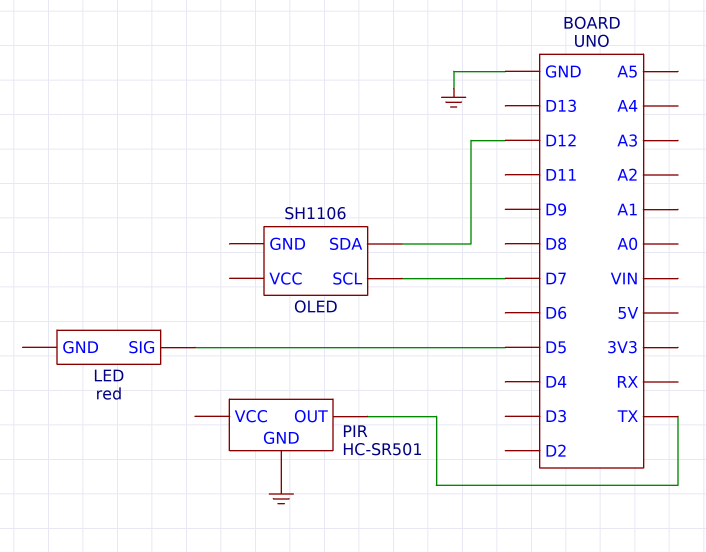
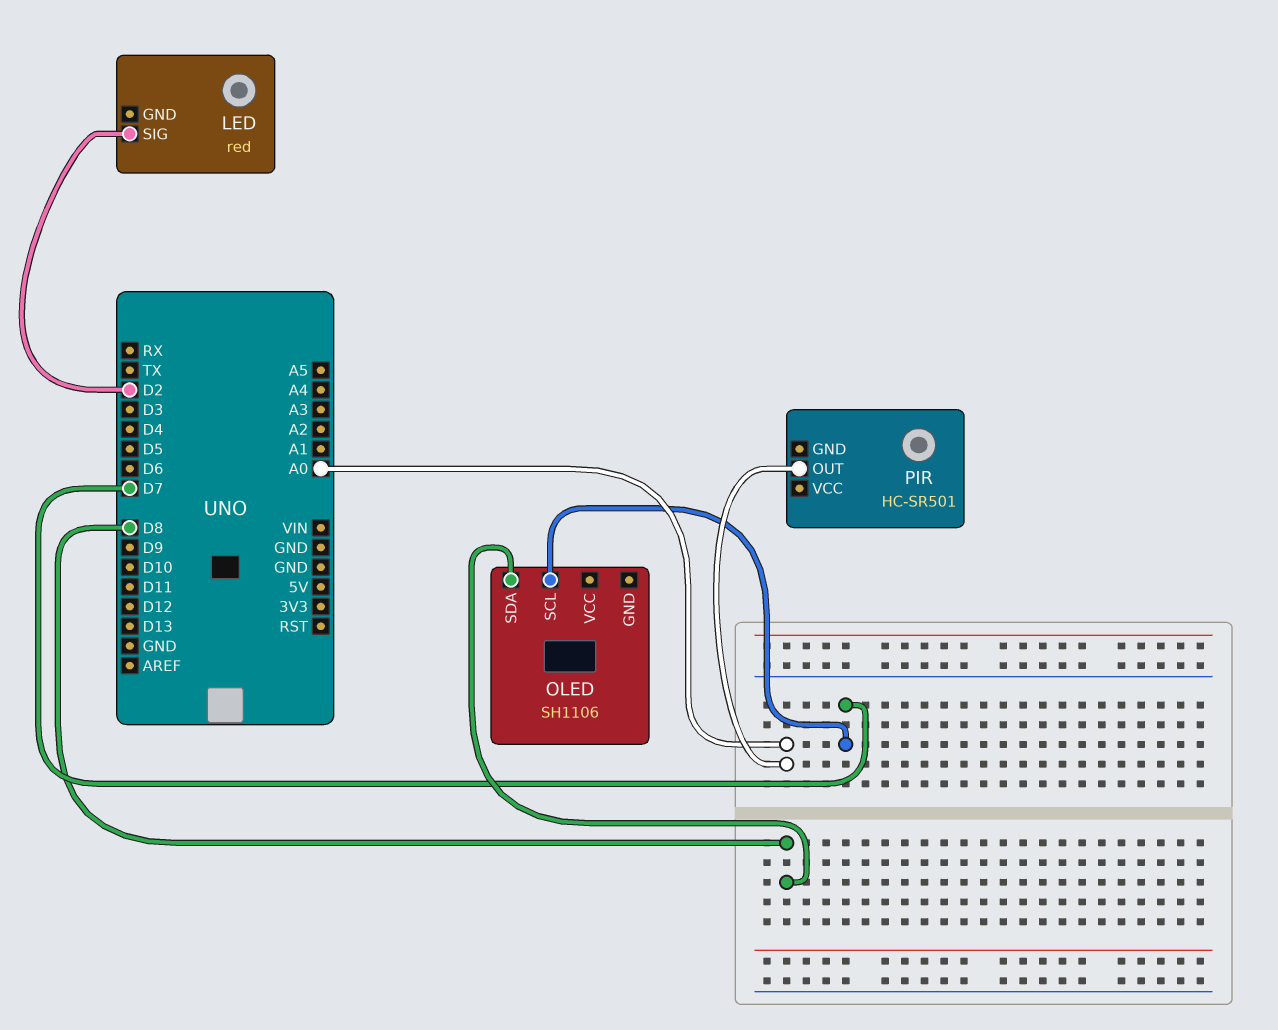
LED pin SIG: D5 -> D2
OLED pin SDA: D12 -> D8
PIR pin GND: GND -> none
PIR pin OUT: TX -> A0

